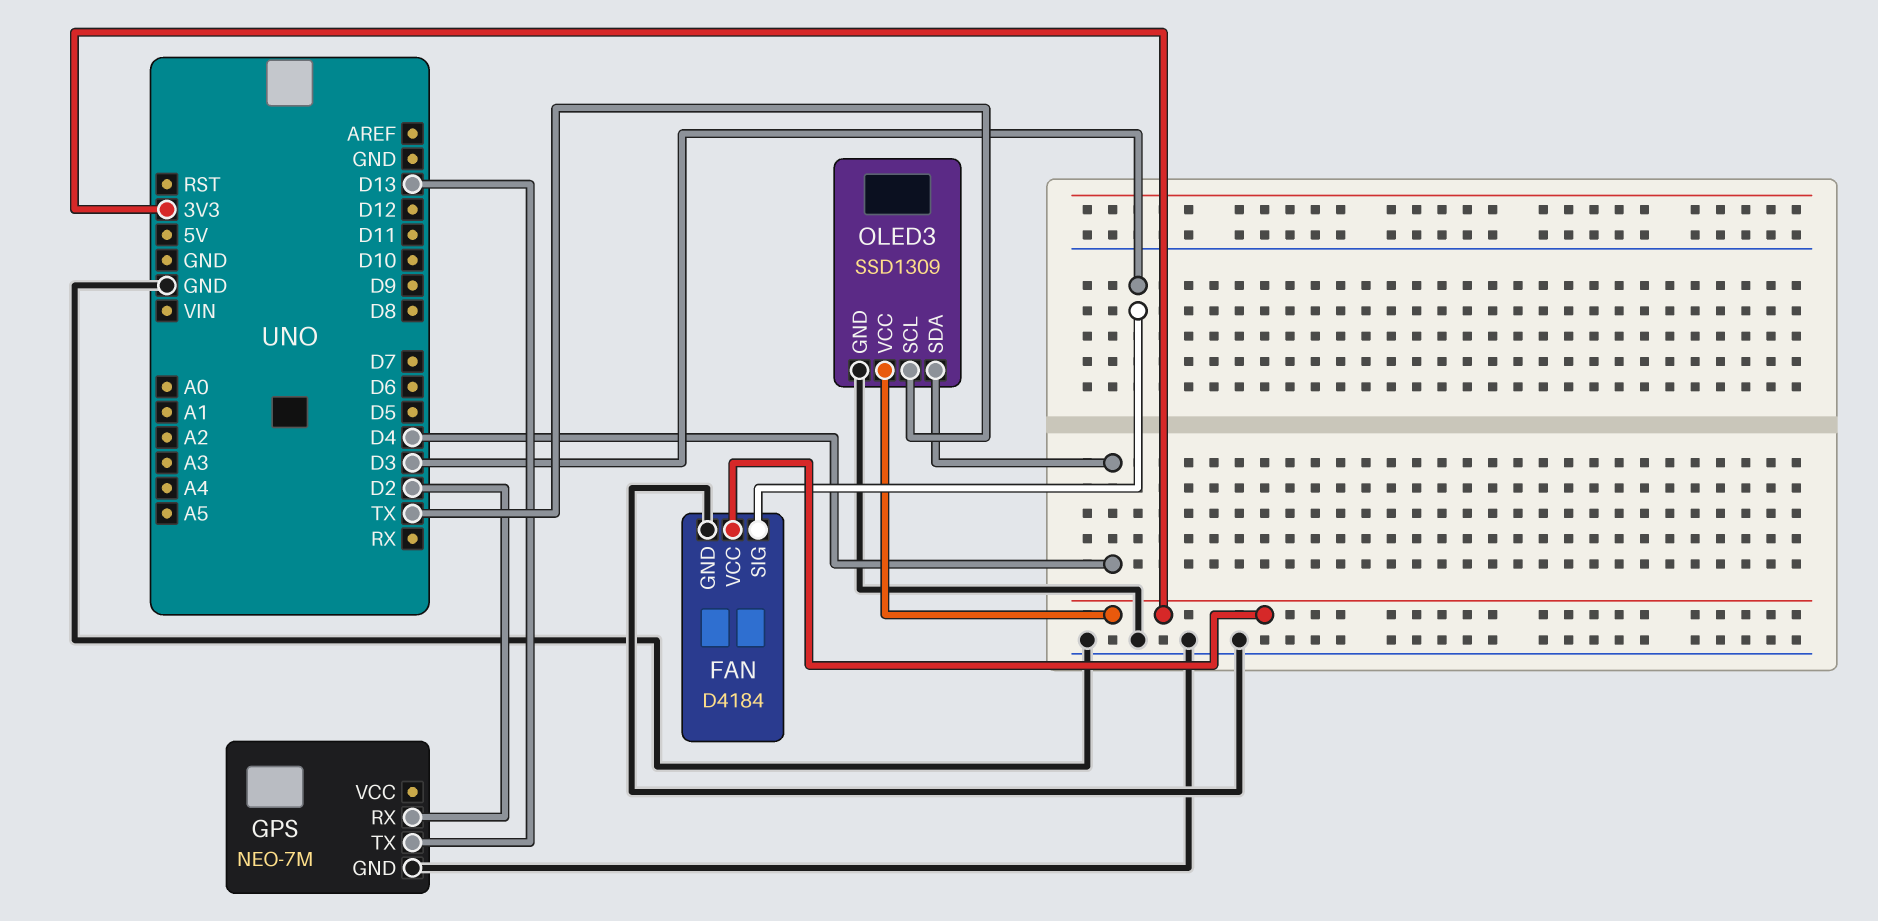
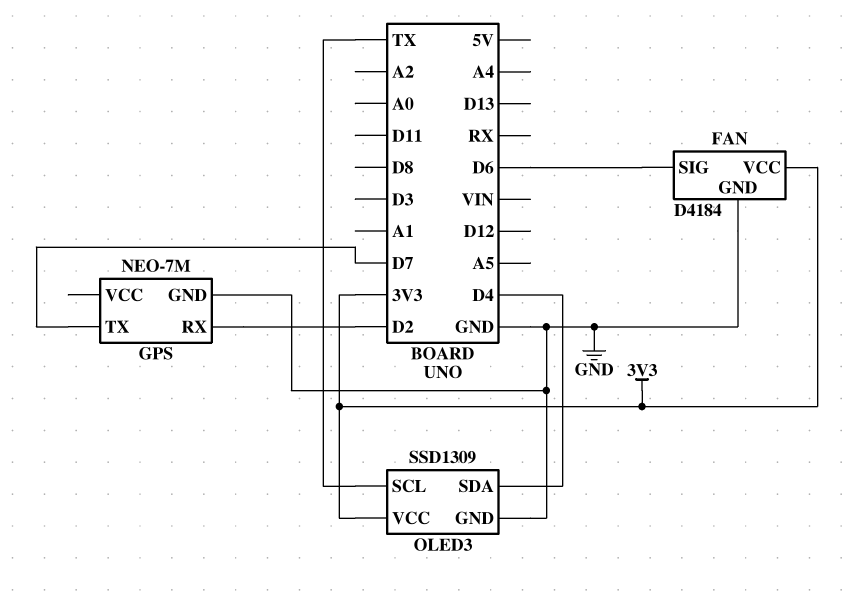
FAN pin SIG: D3 -> D6
GPS pin TX: D13 -> D7

